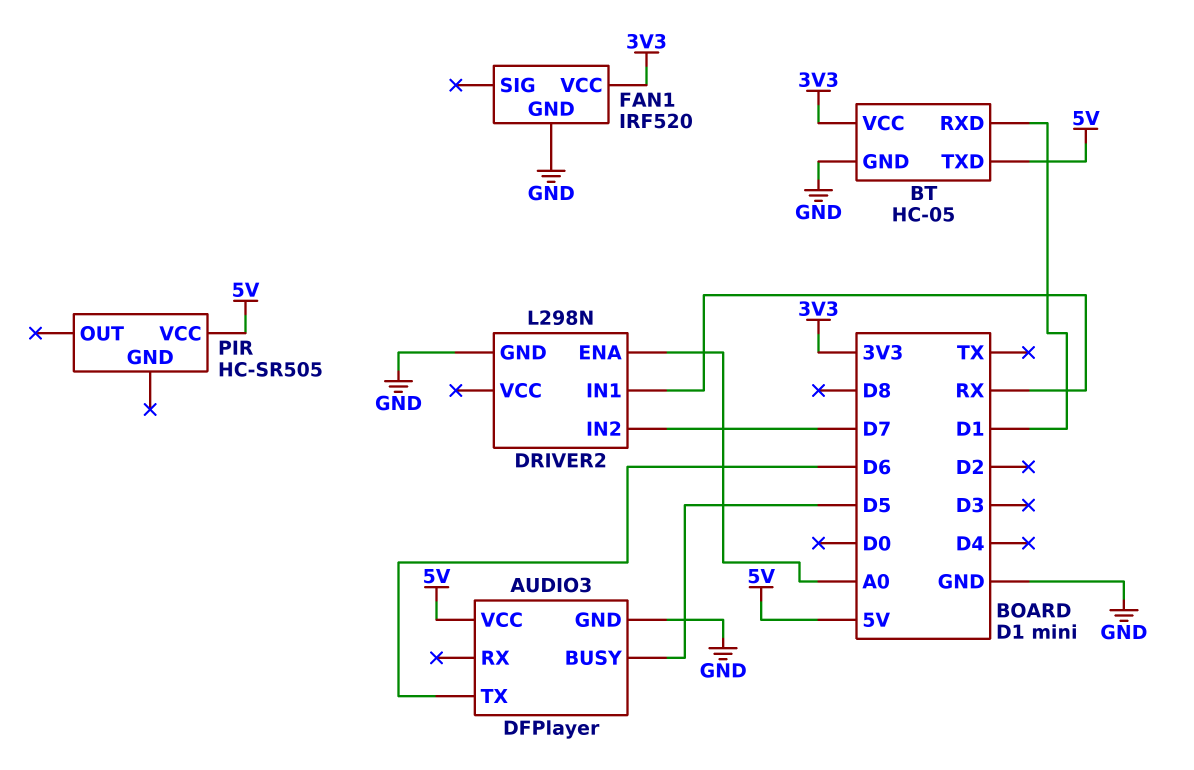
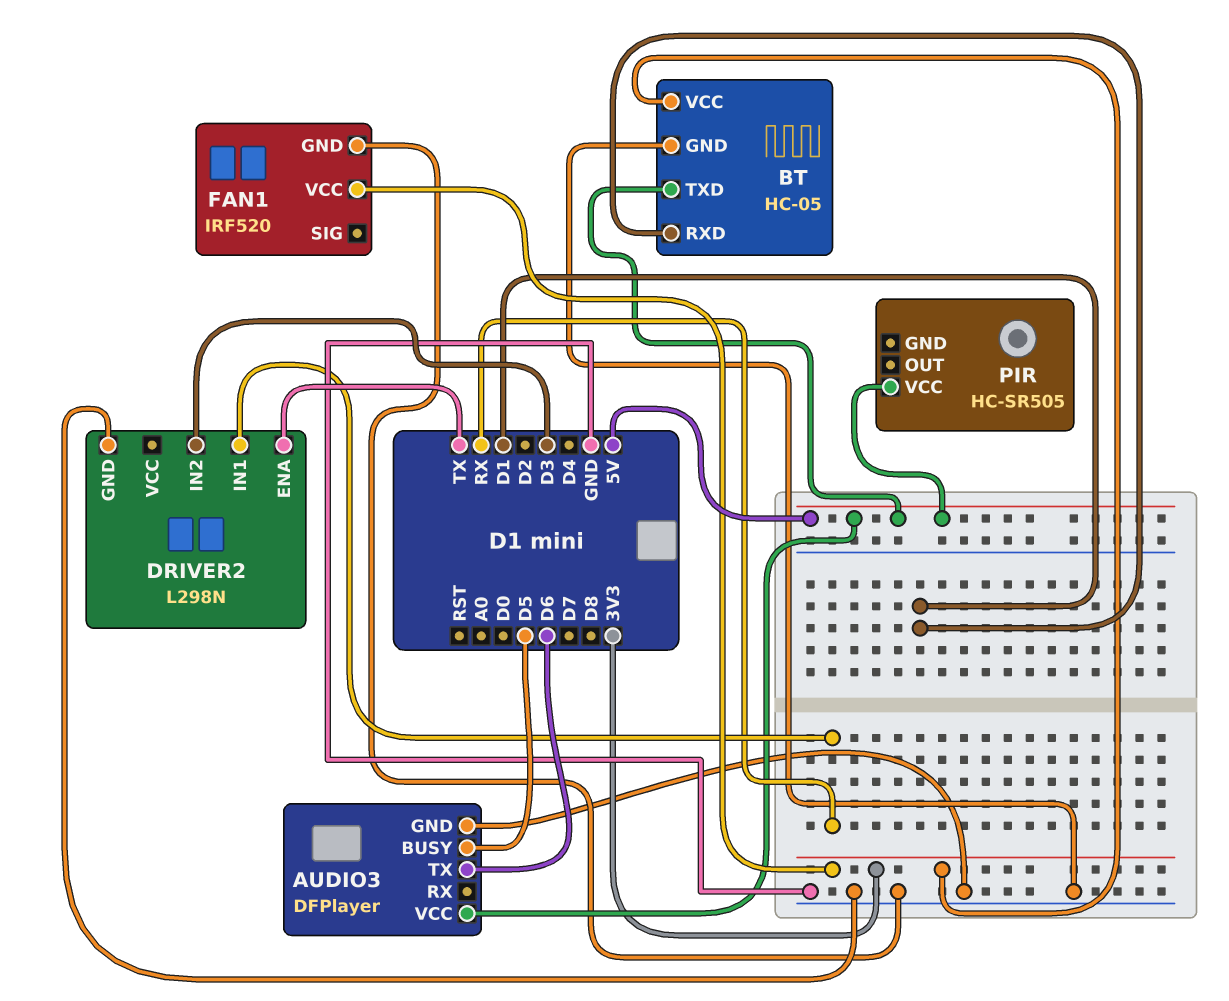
DRIVER2 pin ENA: A0 -> TX
DRIVER2 pin IN2: D7 -> D3

